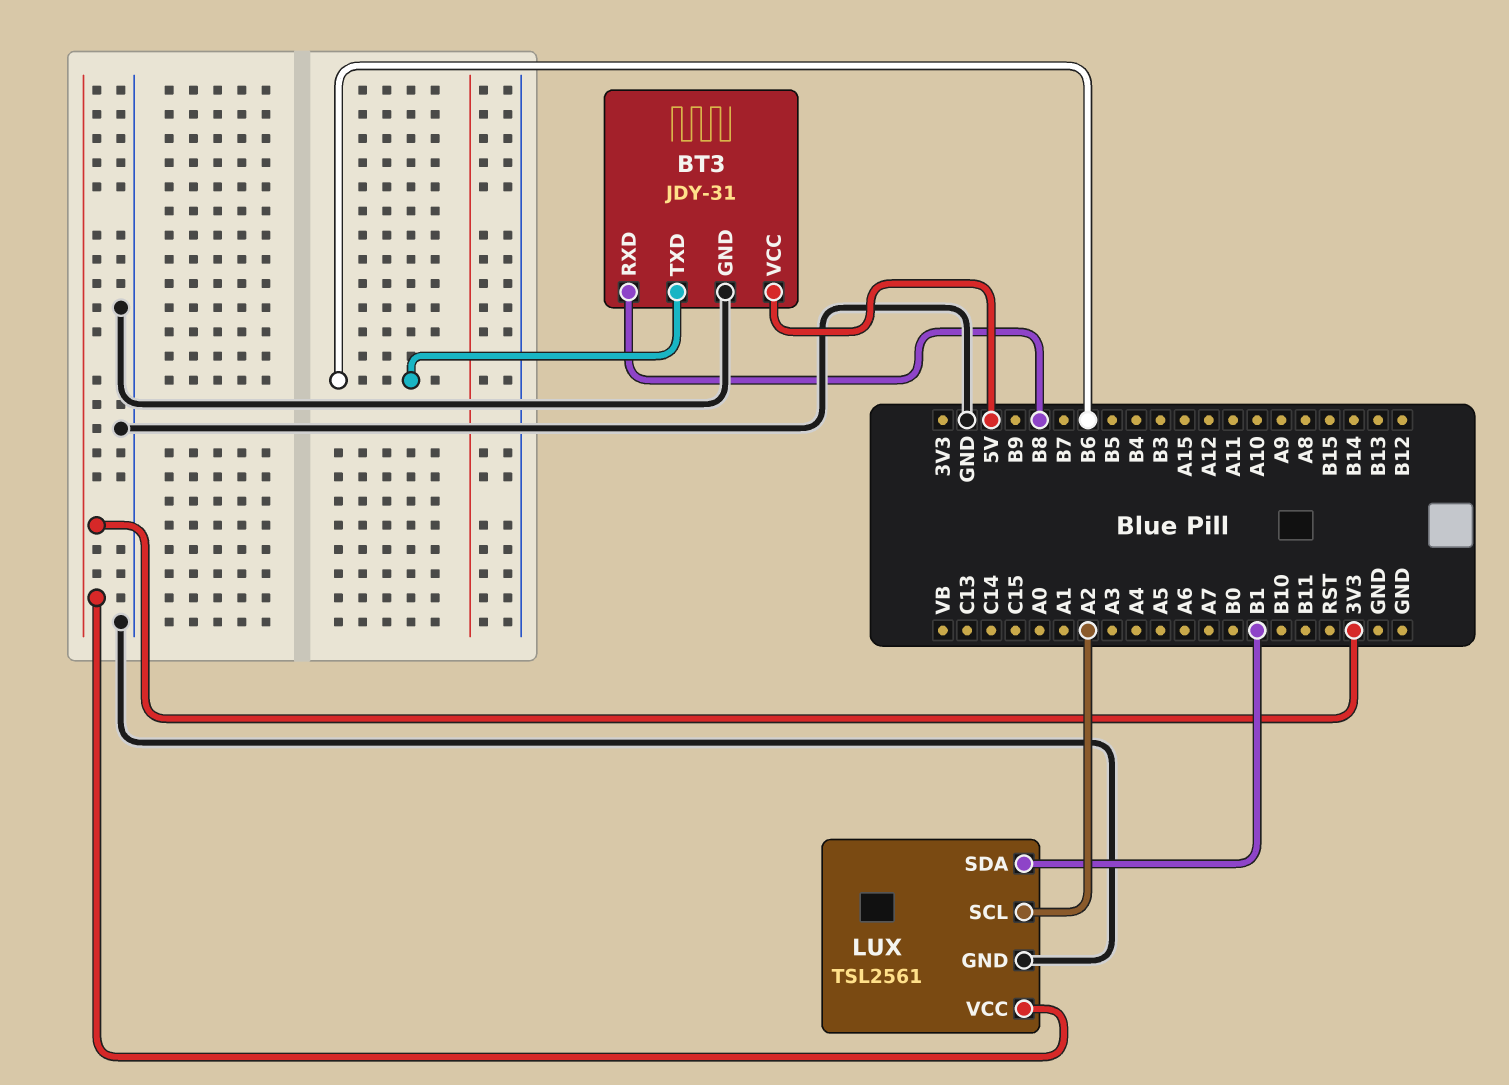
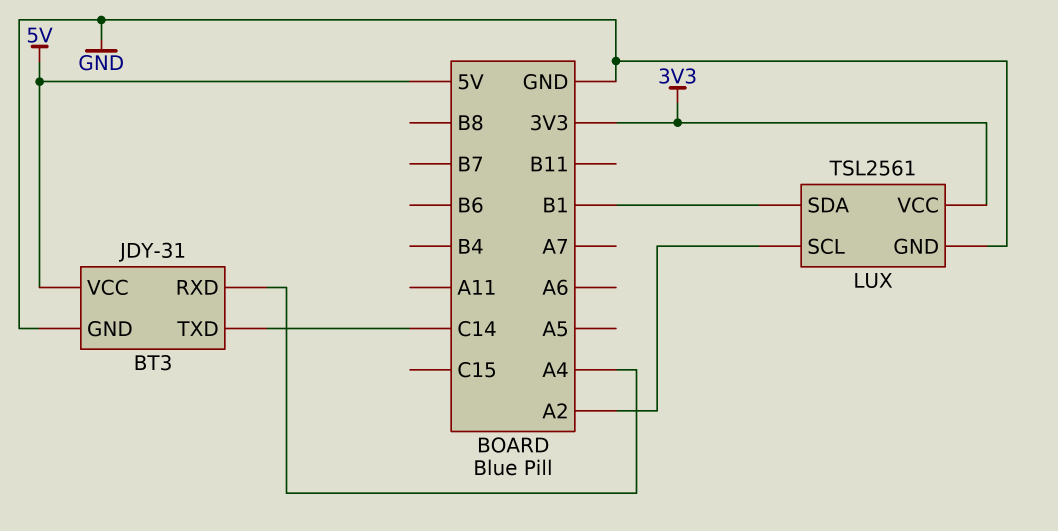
BT3 pin RXD: B8 -> A4
BT3 pin TXD: B6 -> C14

